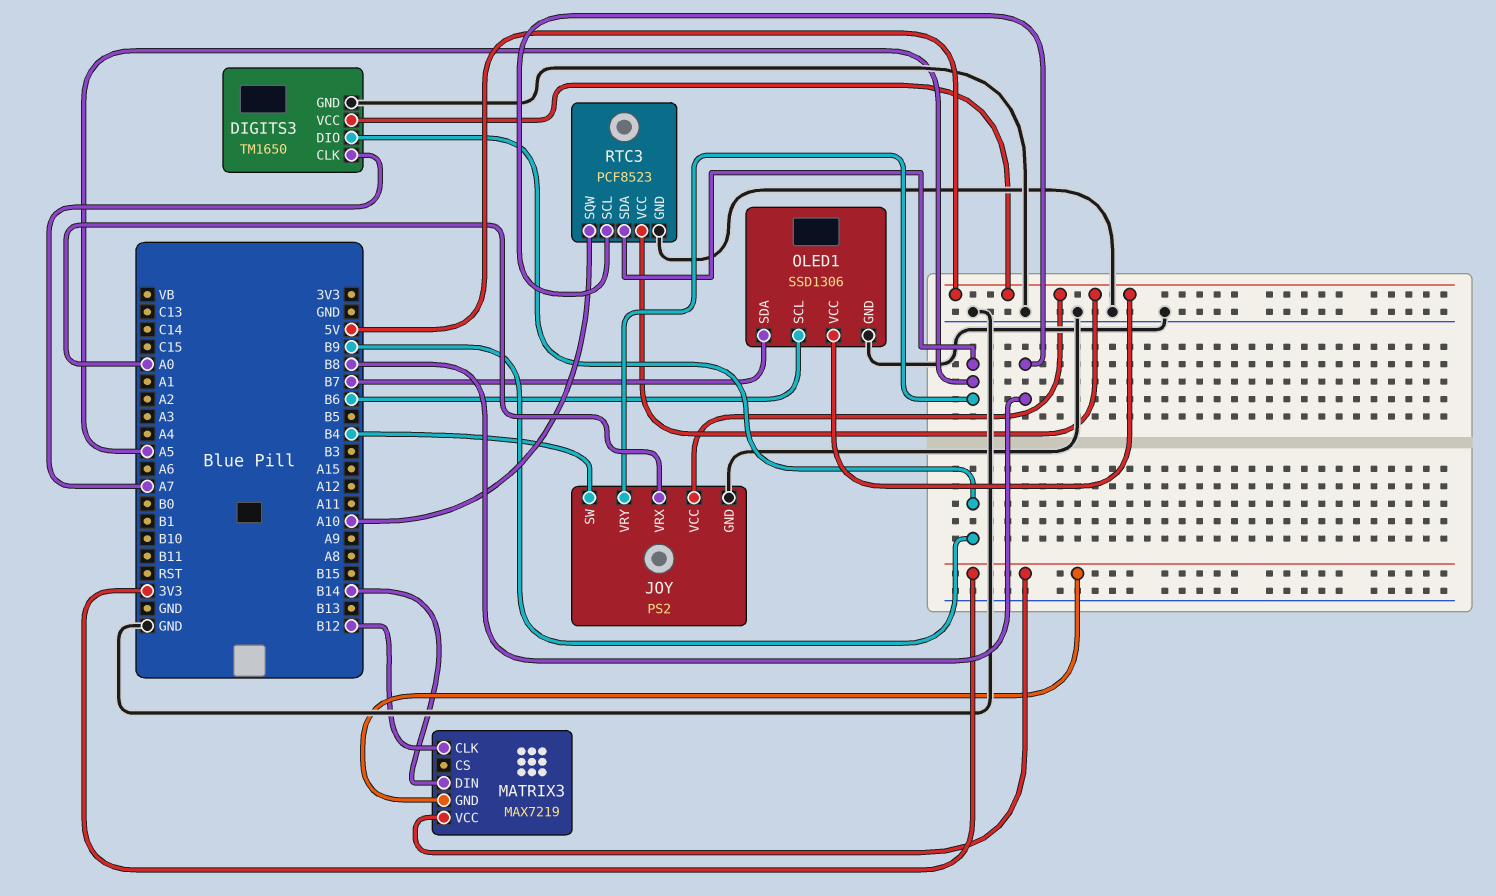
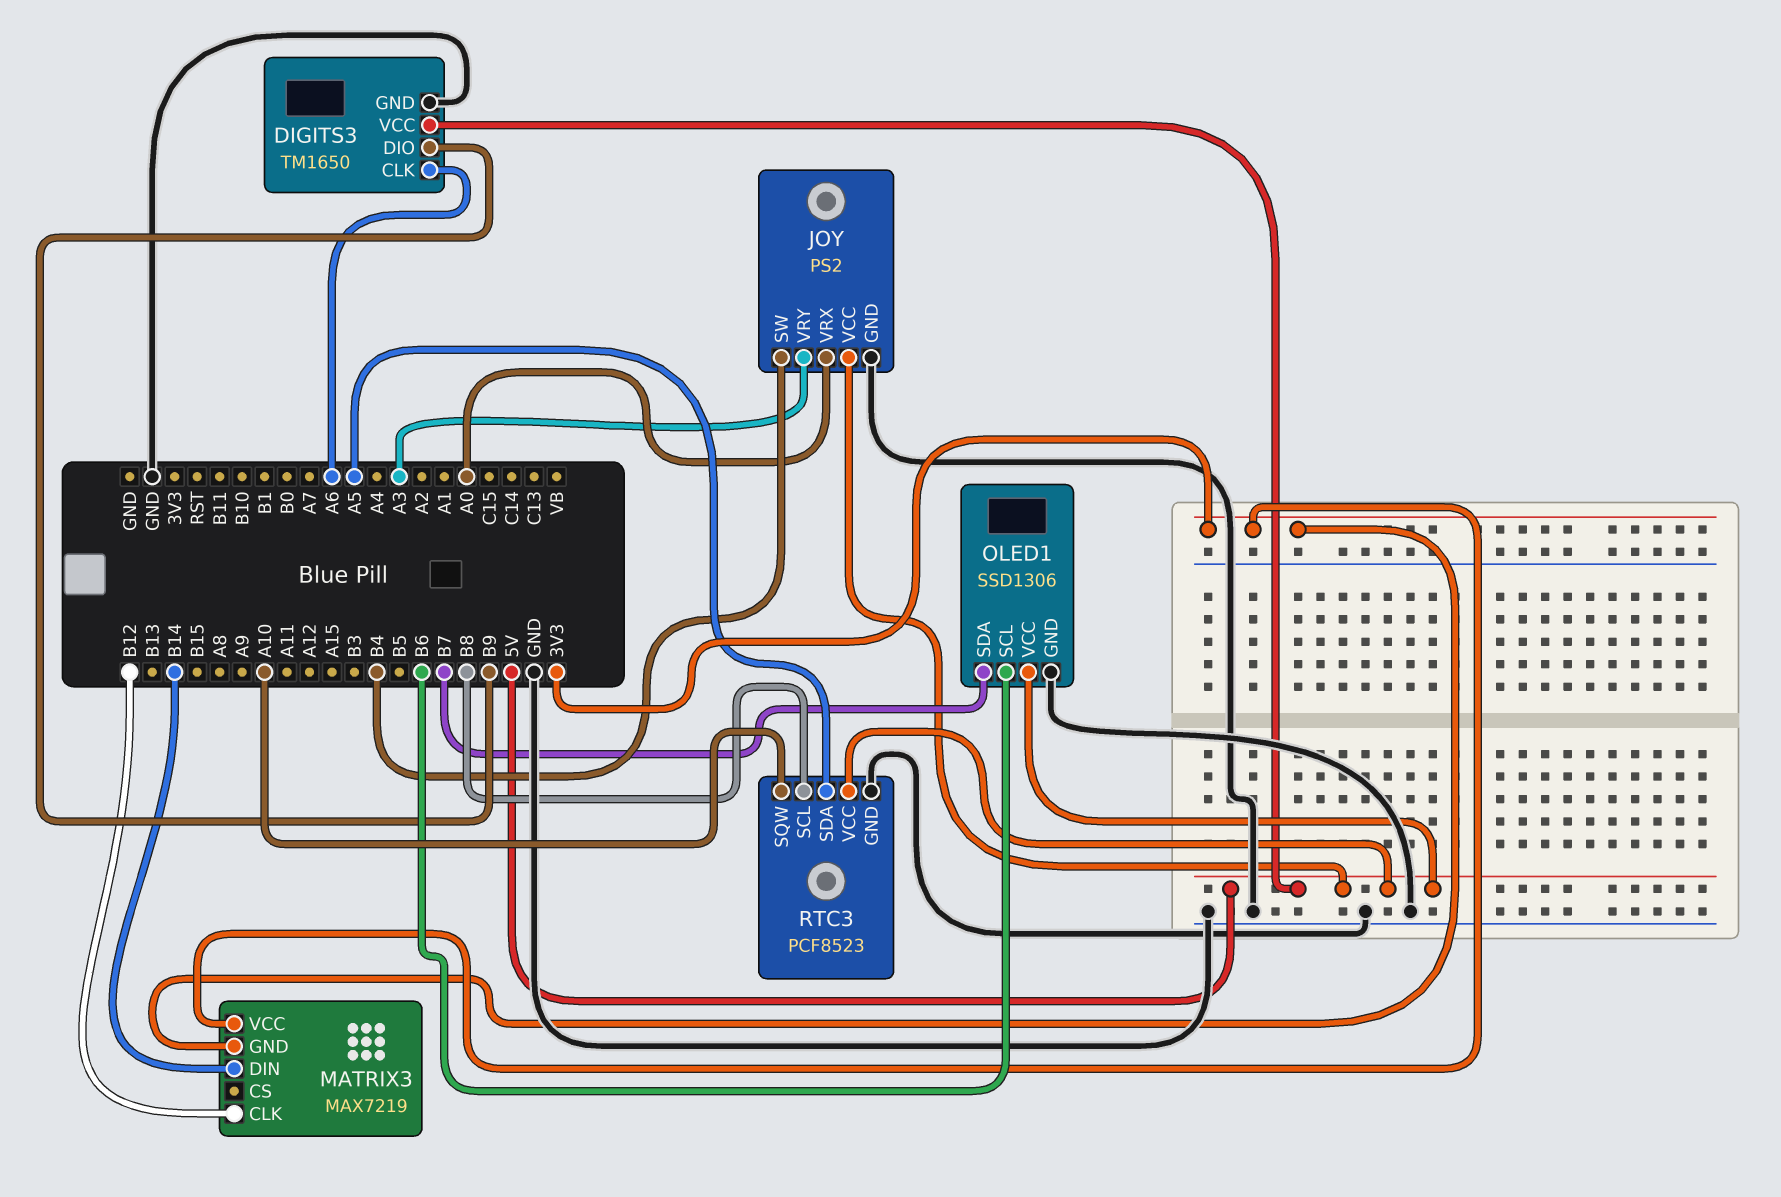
DIGITS3 pin CLK: A7 -> A6
JOY pin VRY: A5 -> A3

